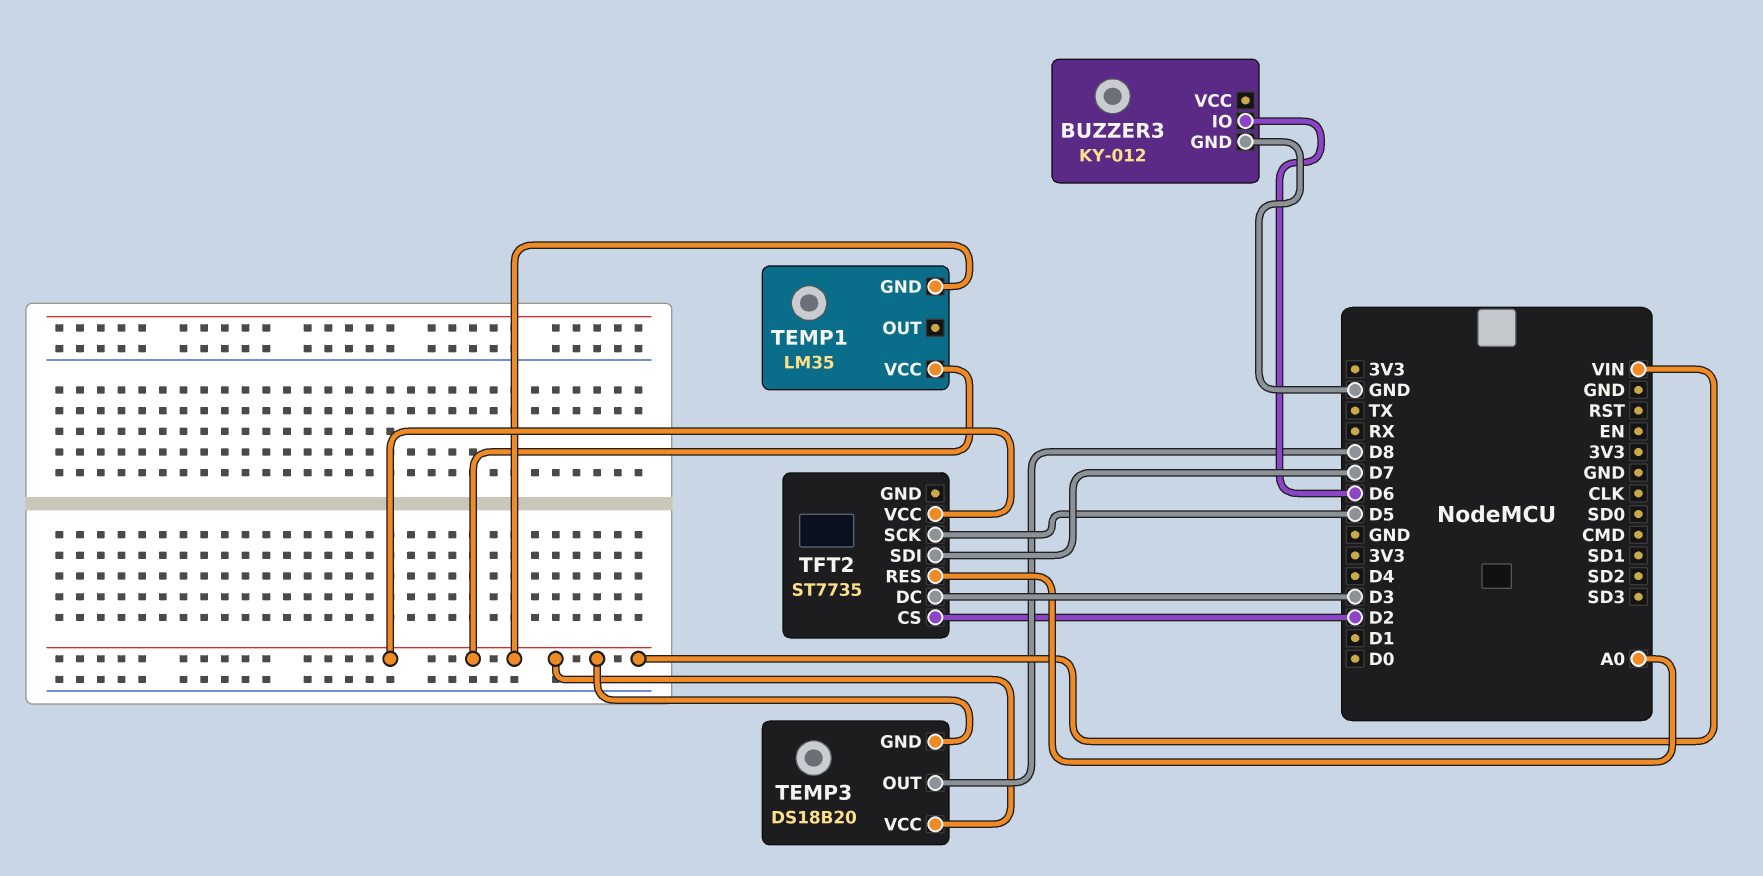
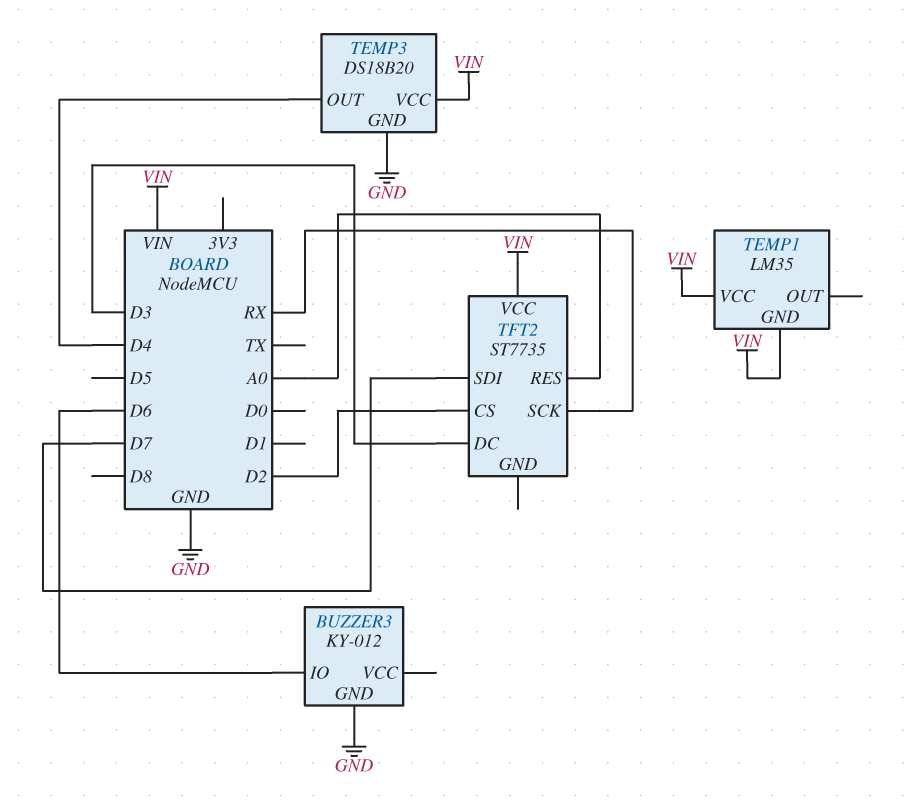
TEMP3 pin GND: VIN -> GND
TEMP3 pin OUT: D8 -> D4
TFT2 pin SCK: D5 -> RX

